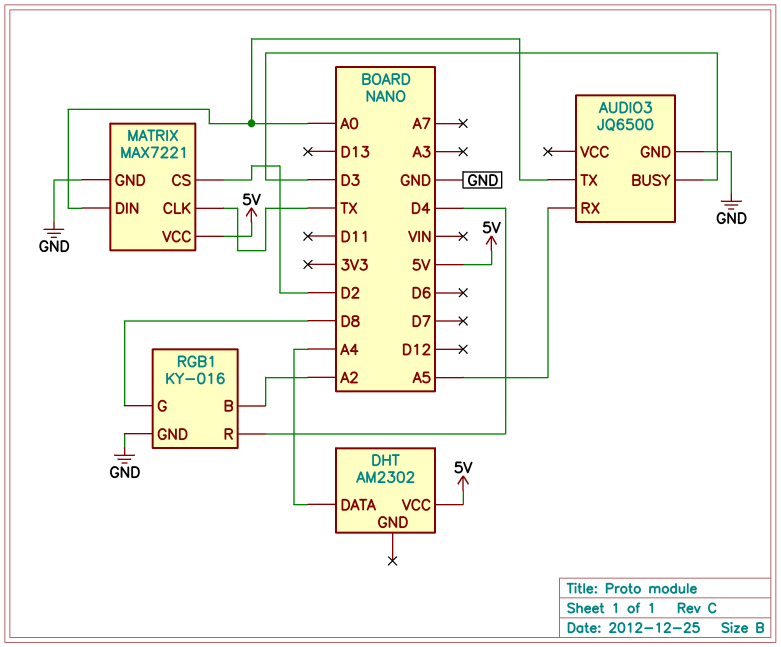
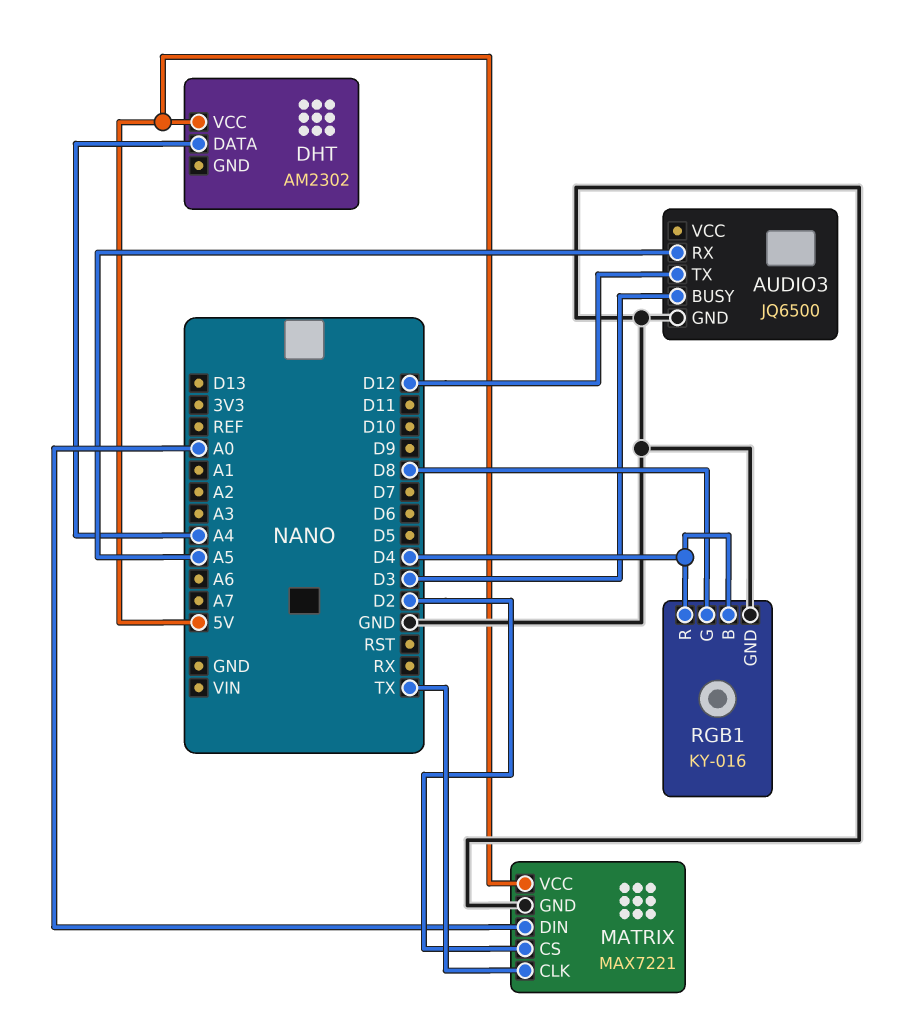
AUDIO3 pin TX: A0 -> D12
RGB1 pin B: A2 -> D4

